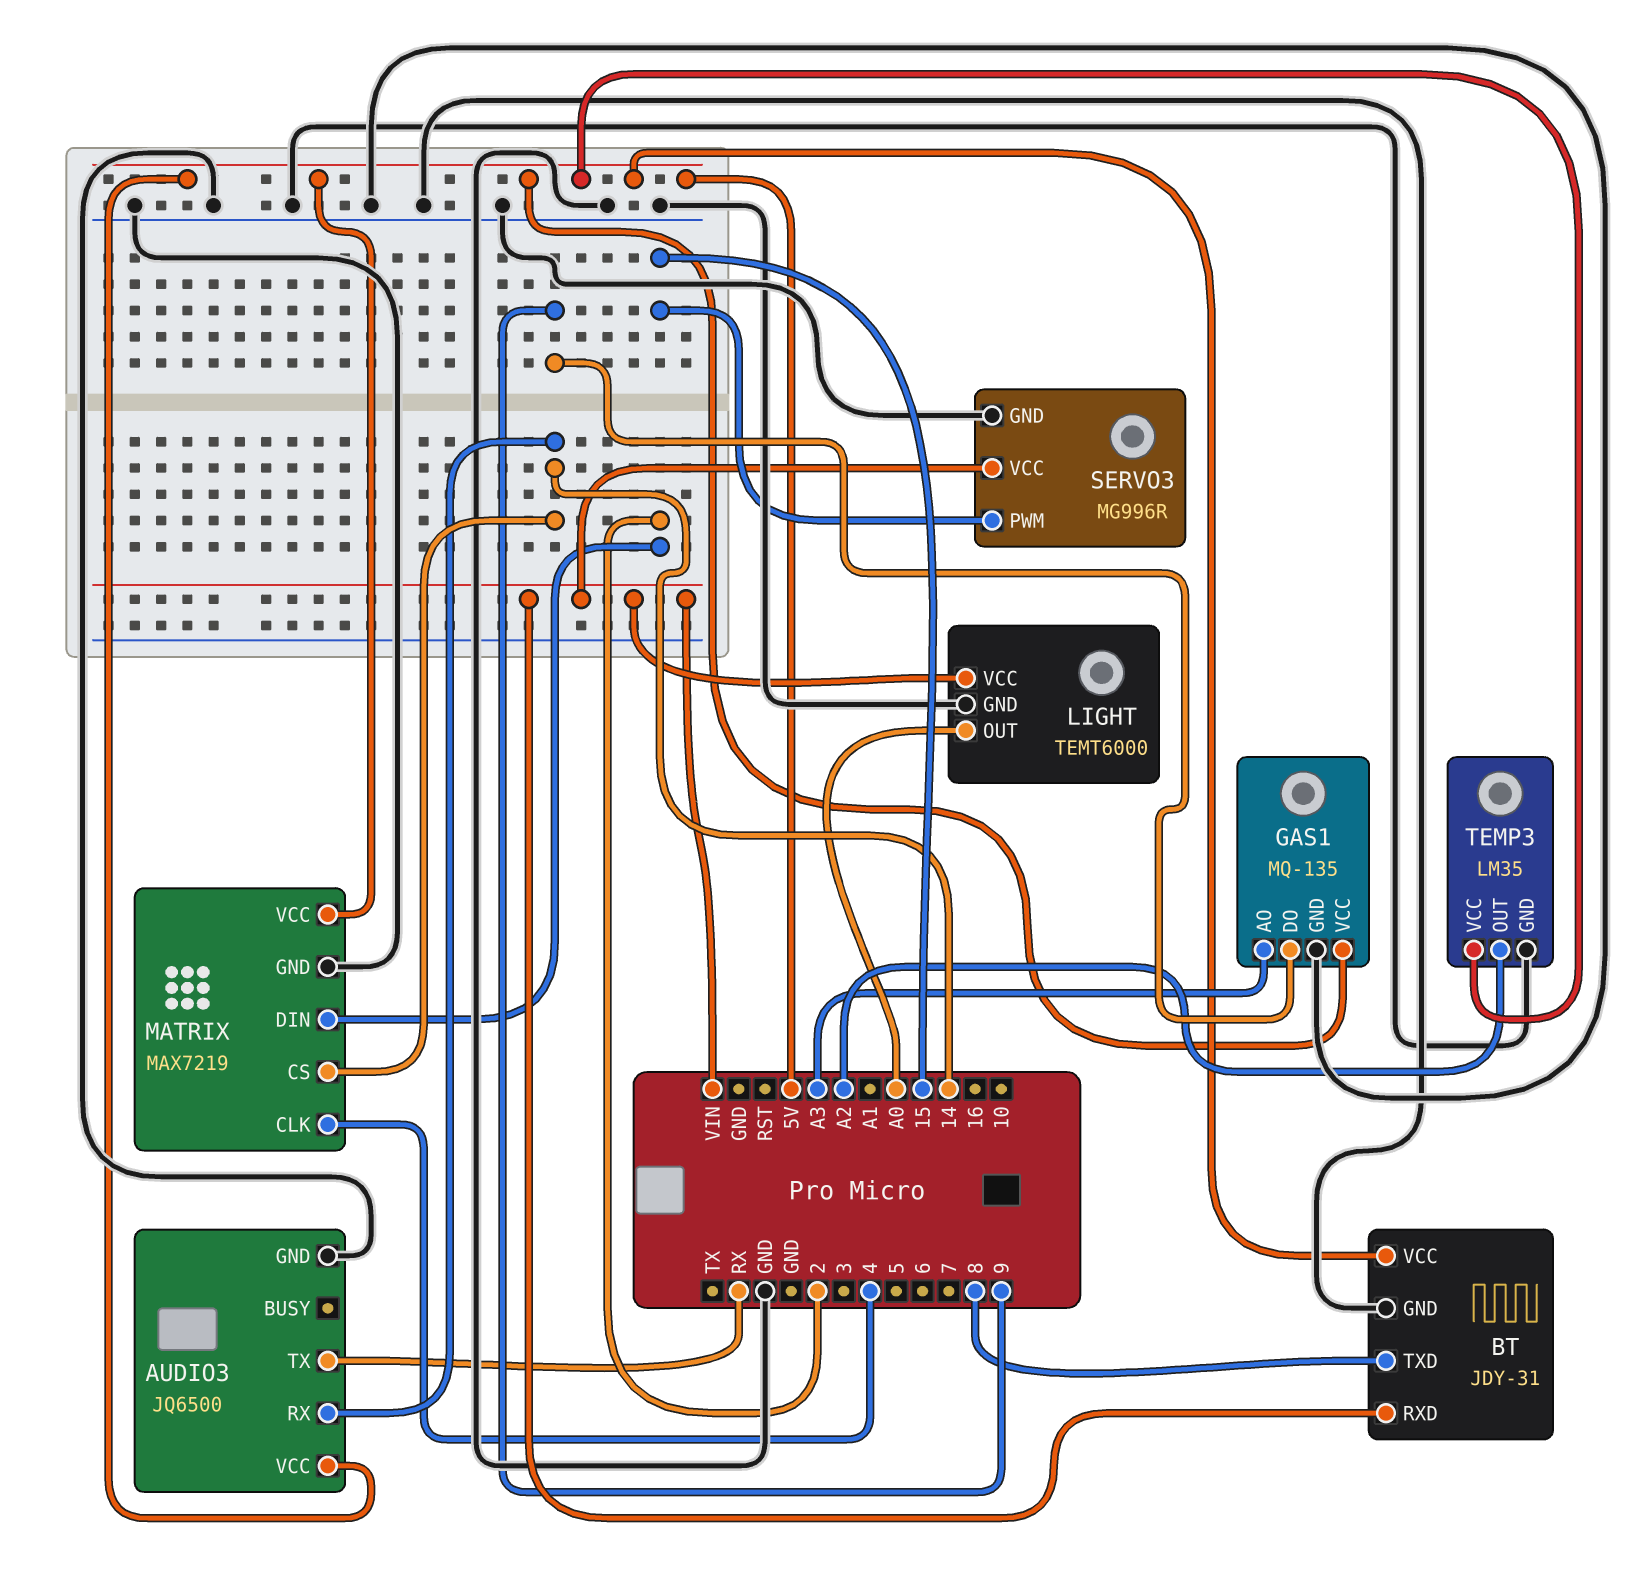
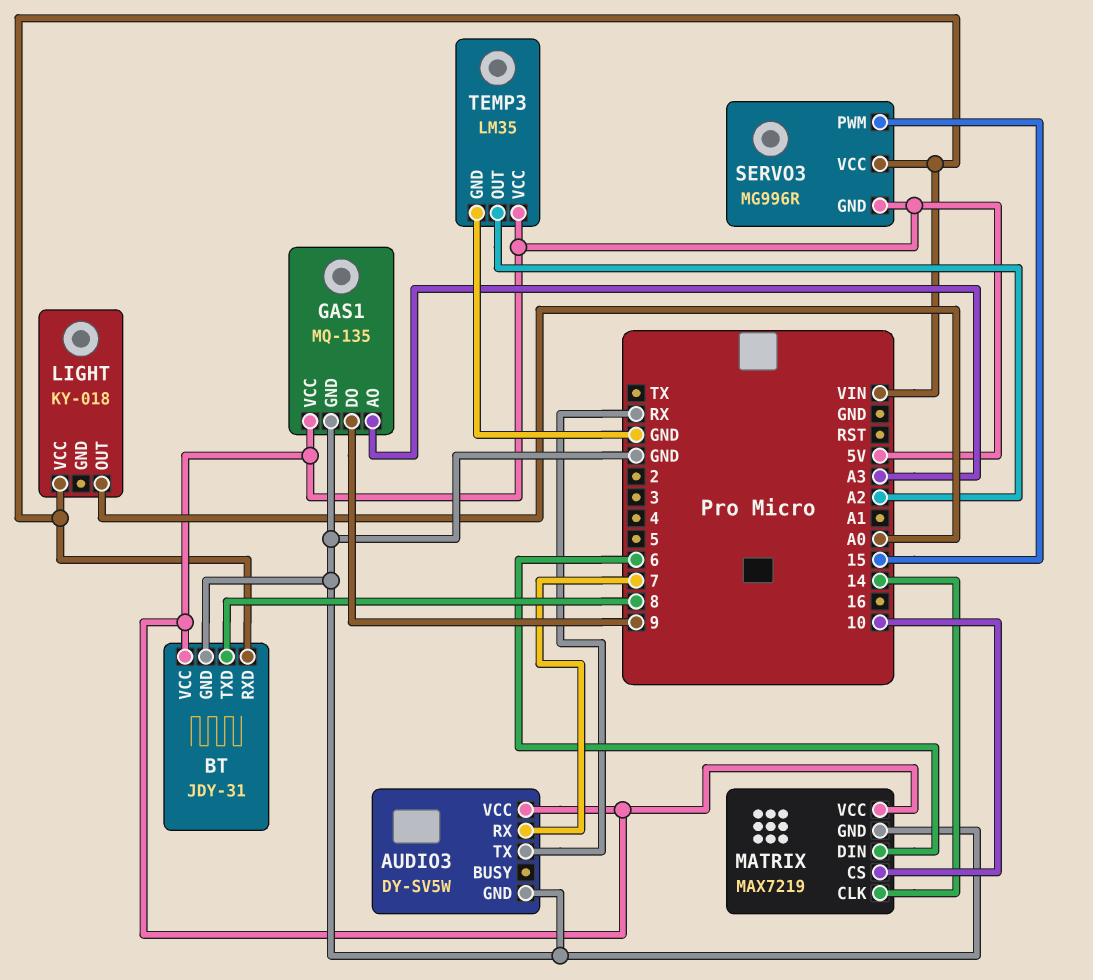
AUDIO3: JQ6500 -> DY-SV5W
AUDIO3 pin RX: 14 -> 7
LIGHT: TEMT6000 -> KY-018
LIGHT pin GND: GND -> none
MATRIX pin CLK: 4 -> 14
MATRIX pin CS: 14 -> 10
MATRIX pin DIN: 2 -> 6
SERVO3 pin GND: GND -> 5V

